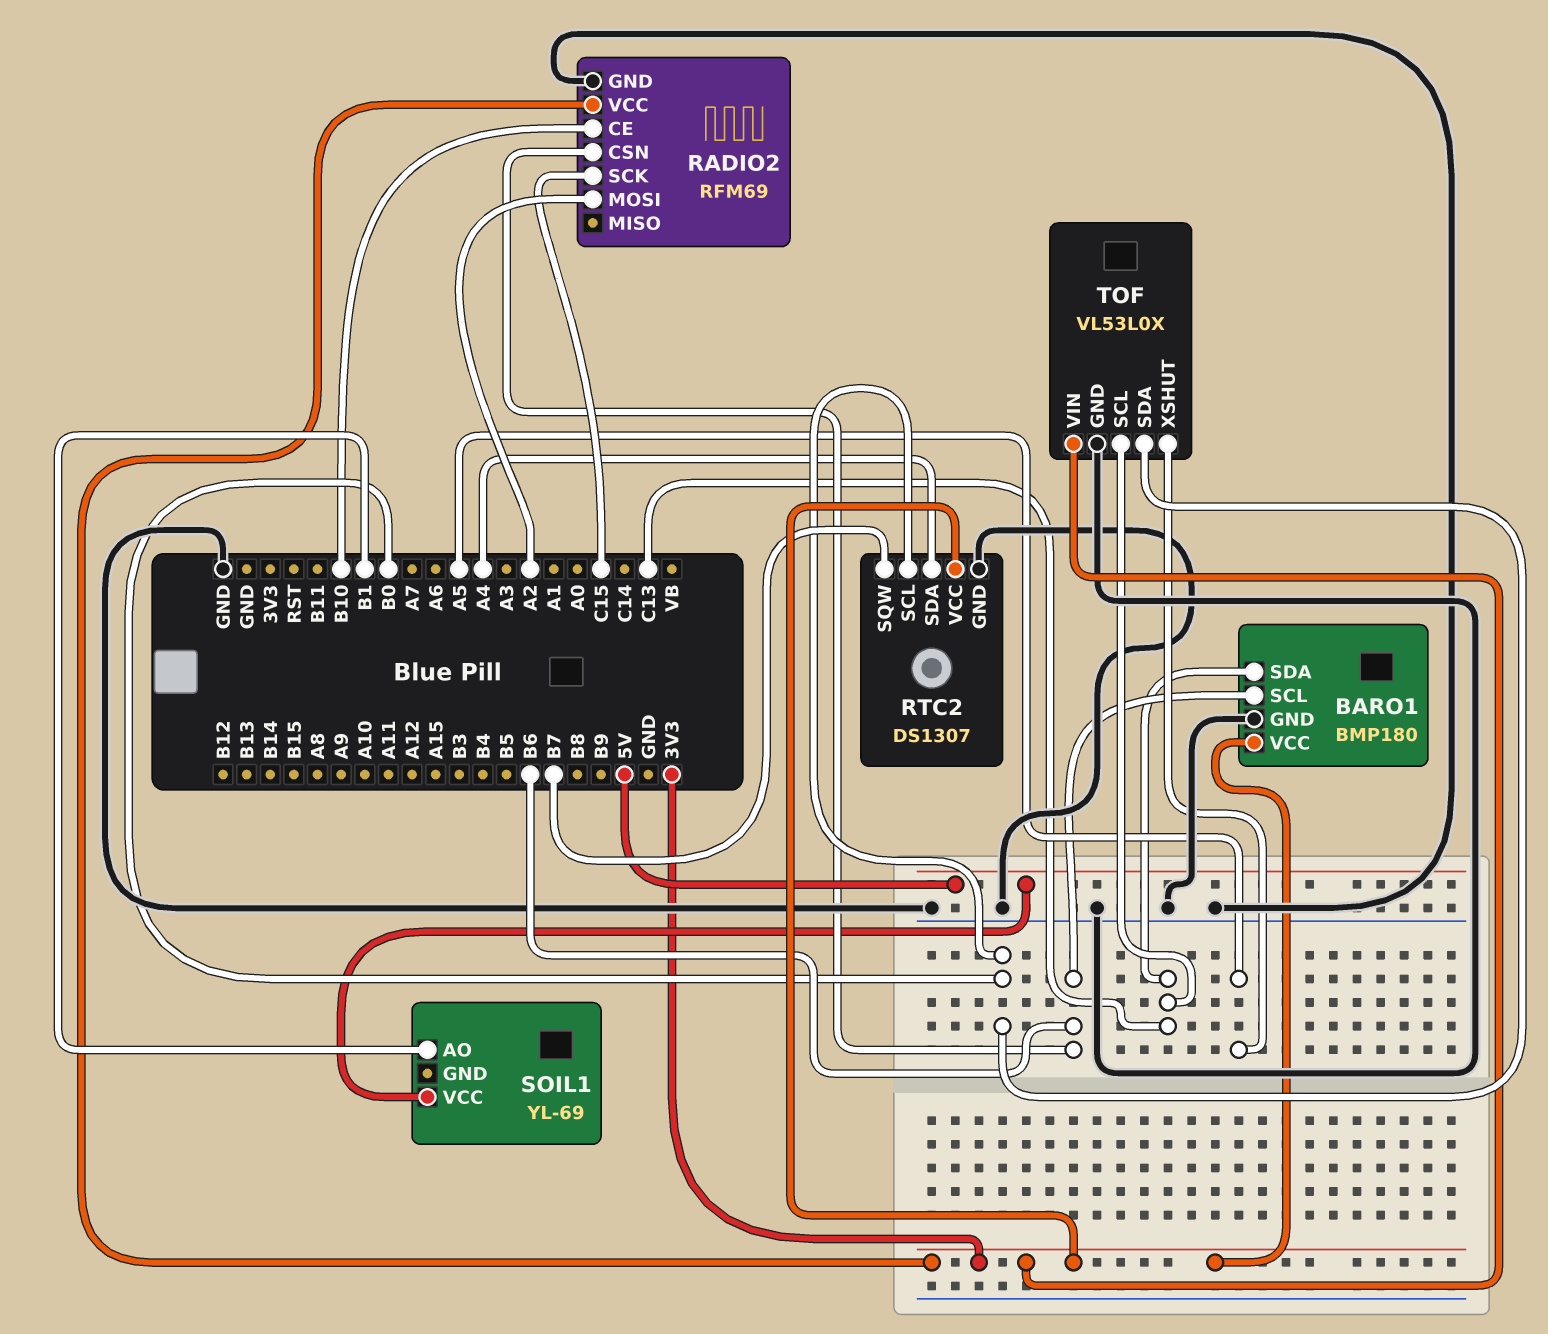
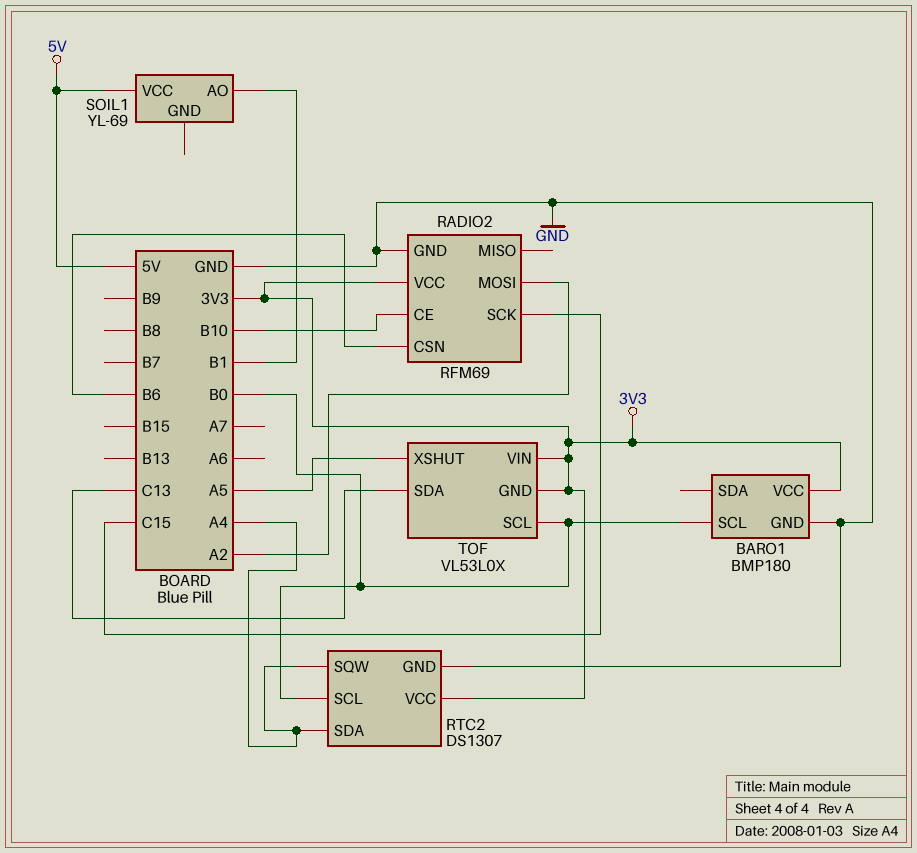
BARO1 pin SCL: B6 -> B0
BARO1 pin SDA: C13 -> none
RTC2 pin SQW: B7 -> A4
TOF pin GND: GND -> 3V3
TOF pin SCL: C13 -> B0
TOF pin SDA: B0 -> C13

